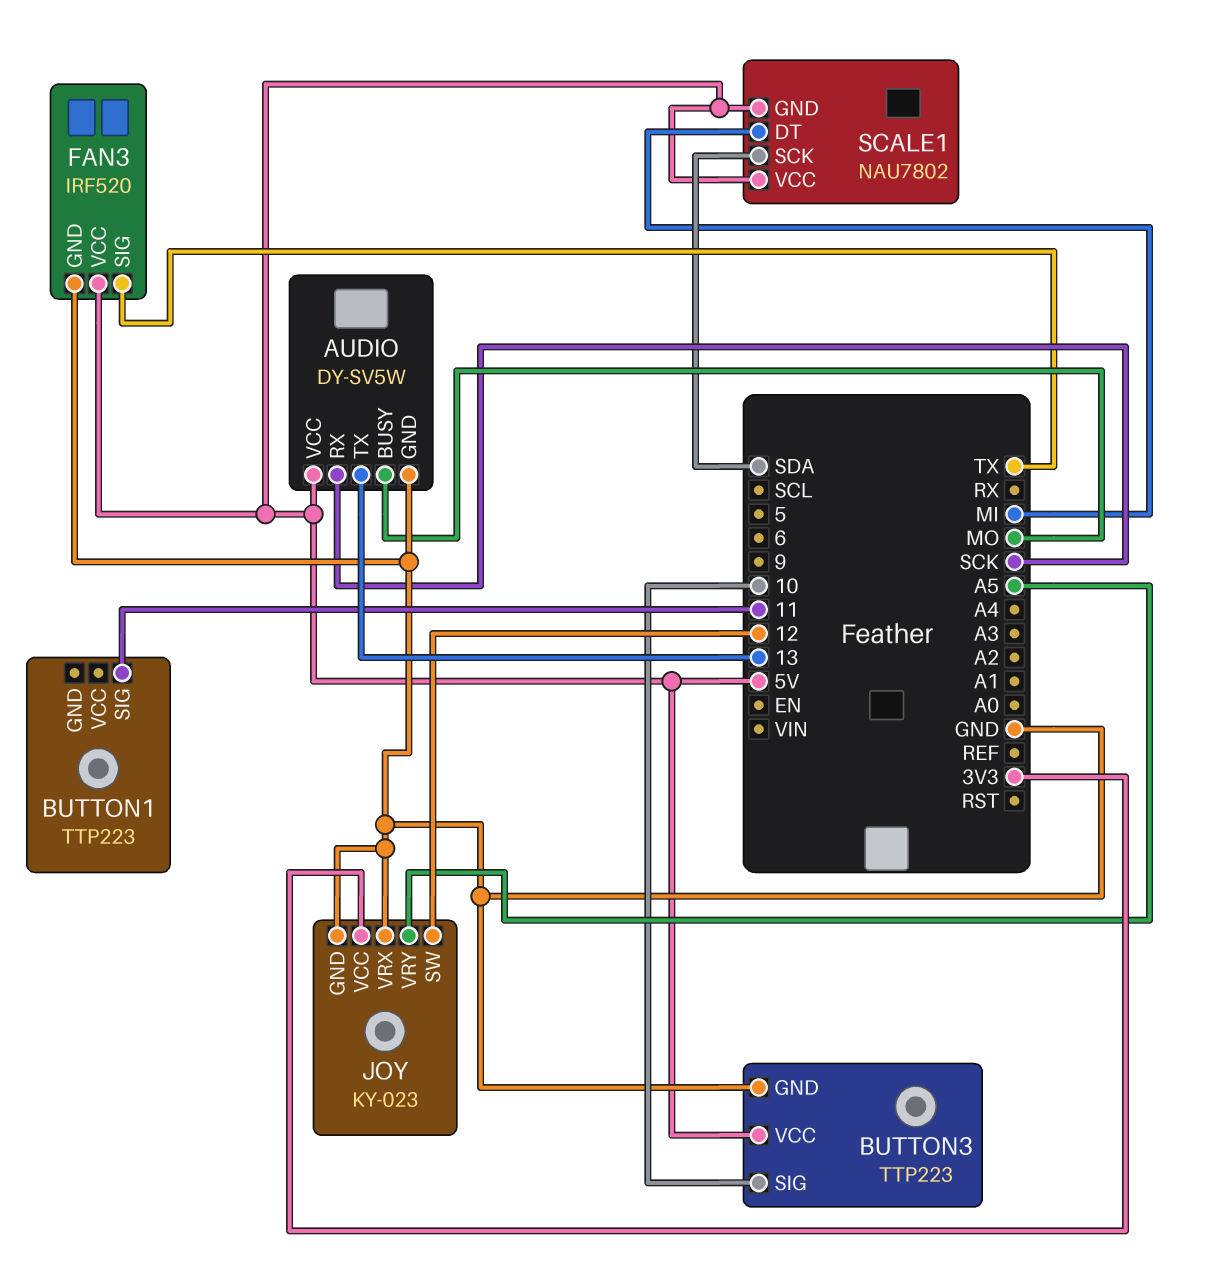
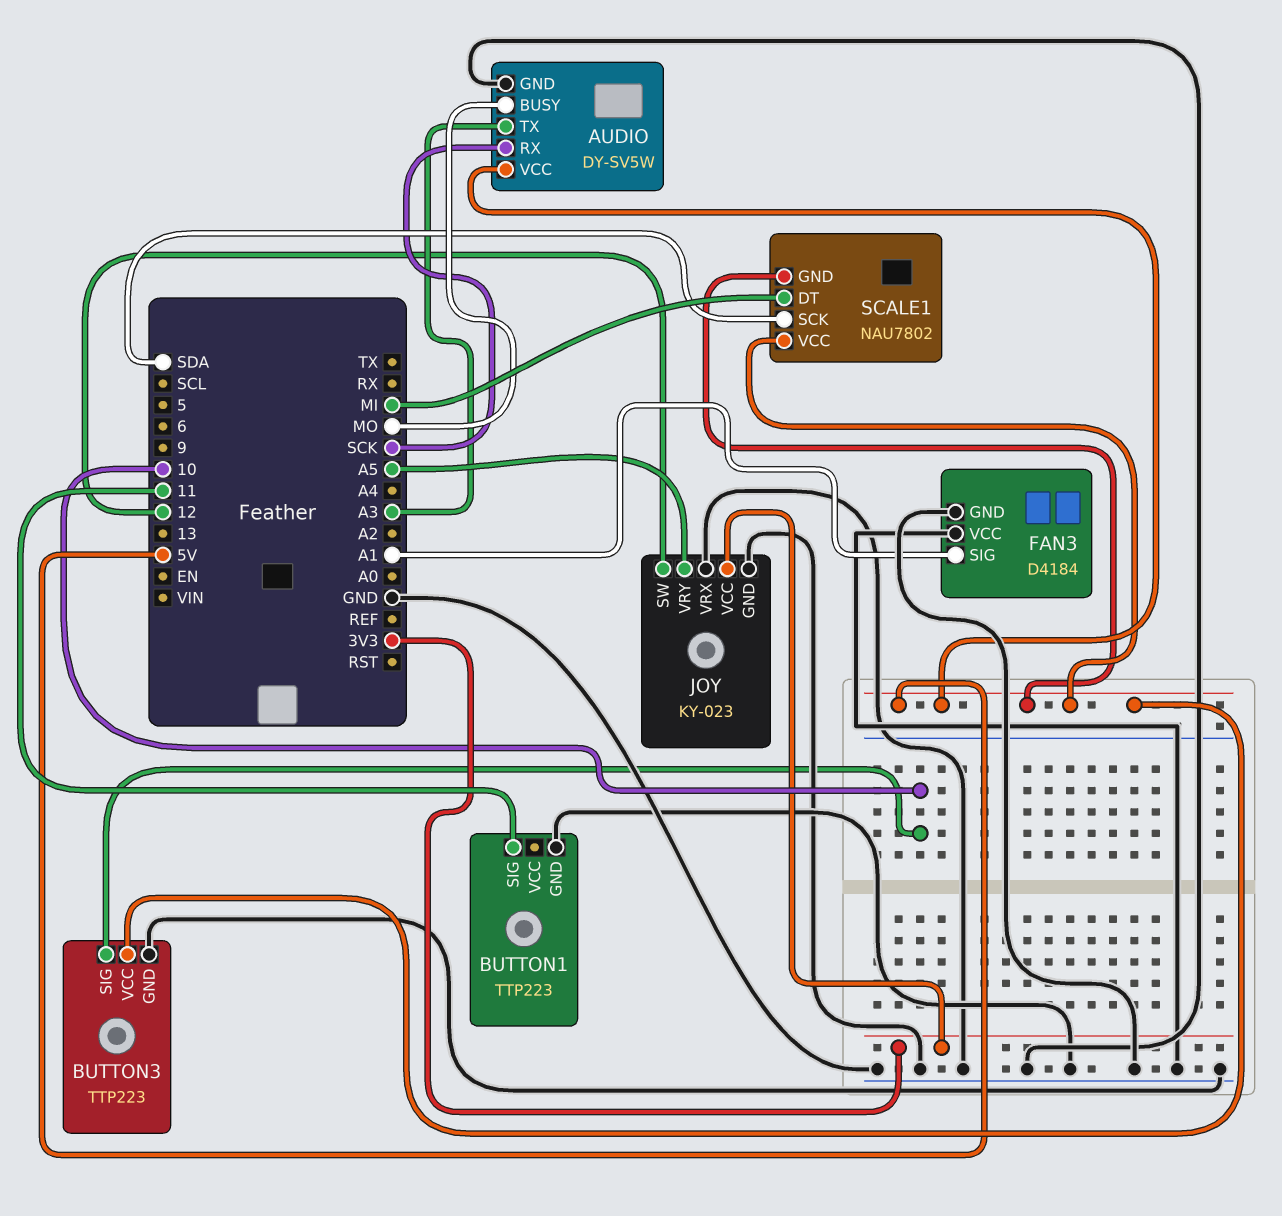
AUDIO pin TX: 13 -> A3
BUTTON1 pin GND: none -> GND
FAN3: IRF520 -> D4184
FAN3 pin SIG: TX -> A1
FAN3 pin VCC: 5V -> GND

